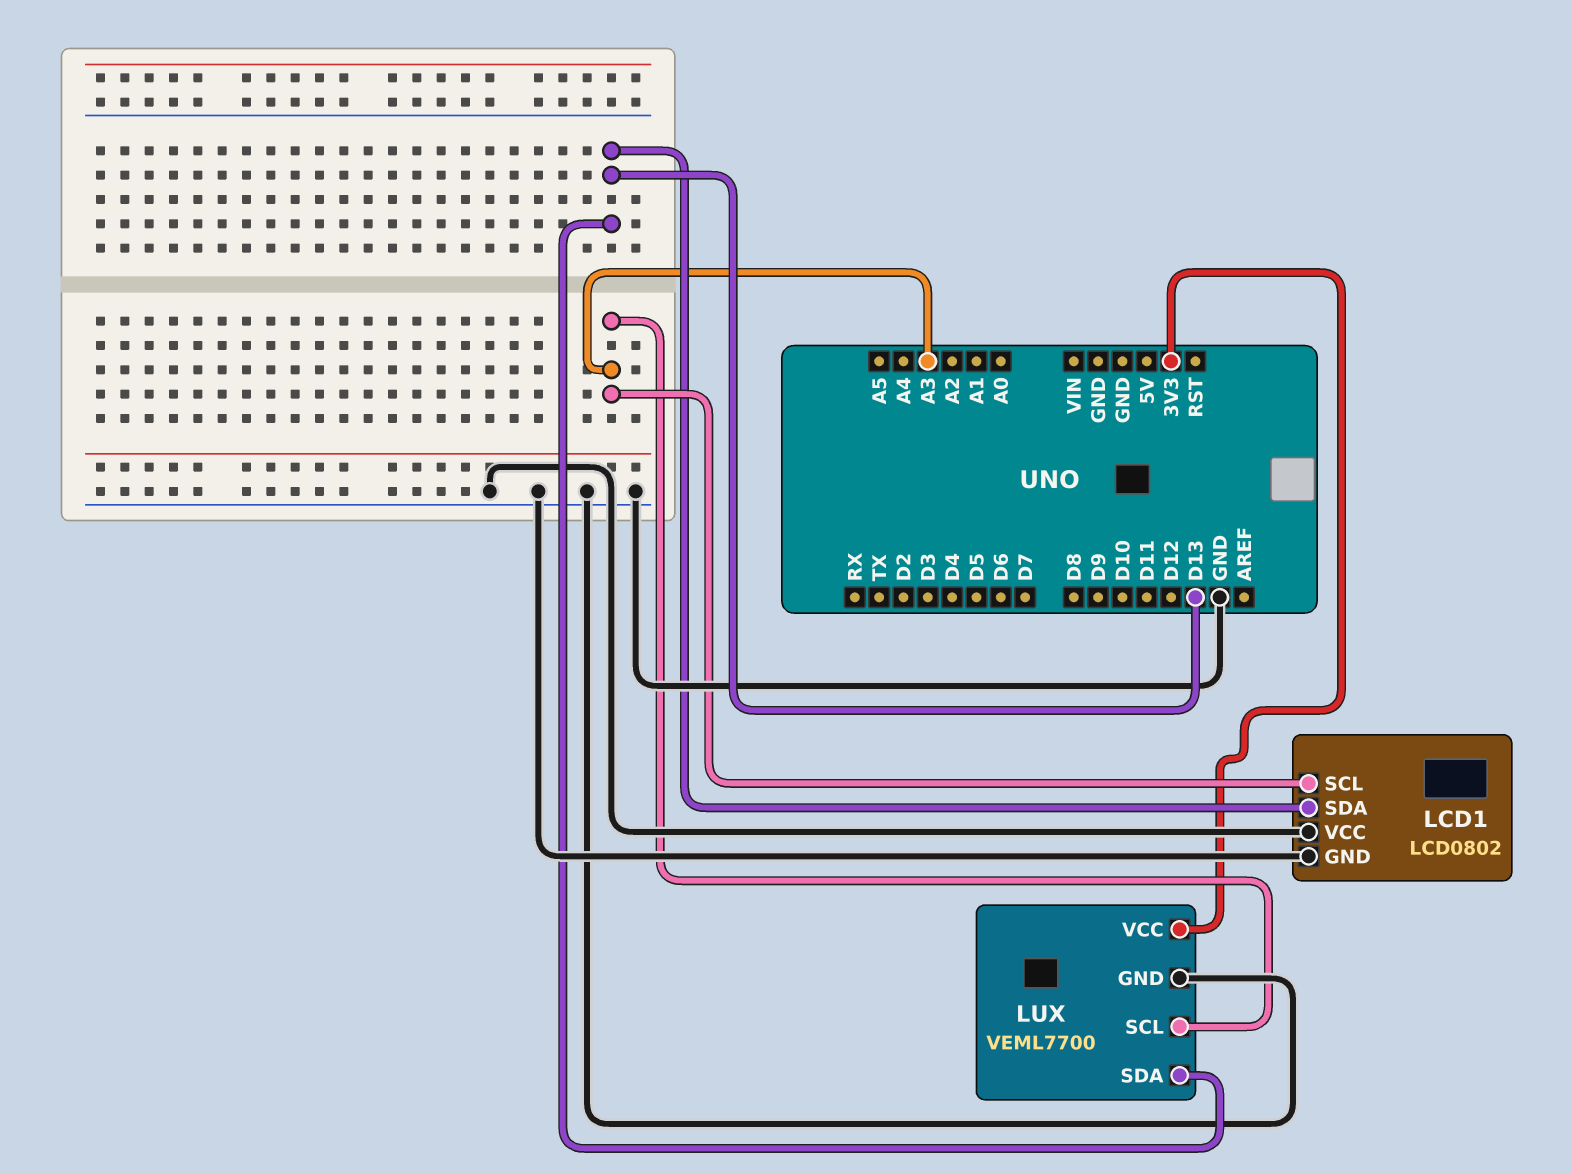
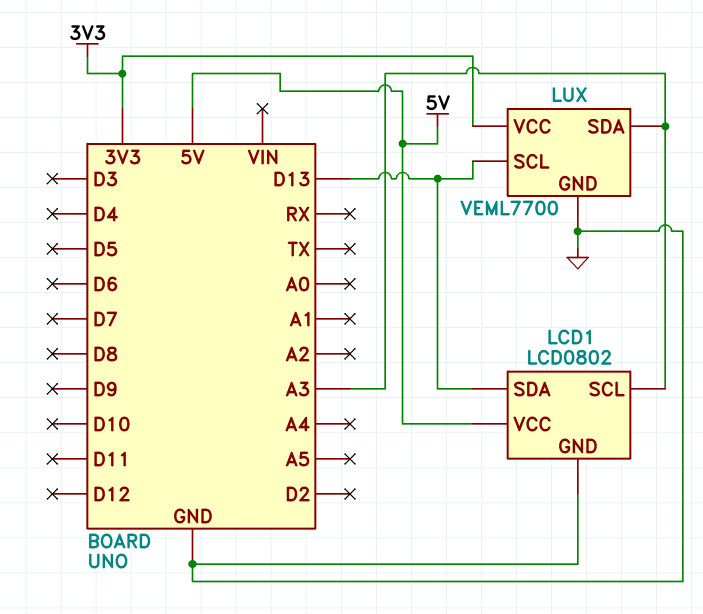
LCD1 pin VCC: GND -> 5V
LUX pin SCL: A3 -> D13
LUX pin SDA: D13 -> A3

